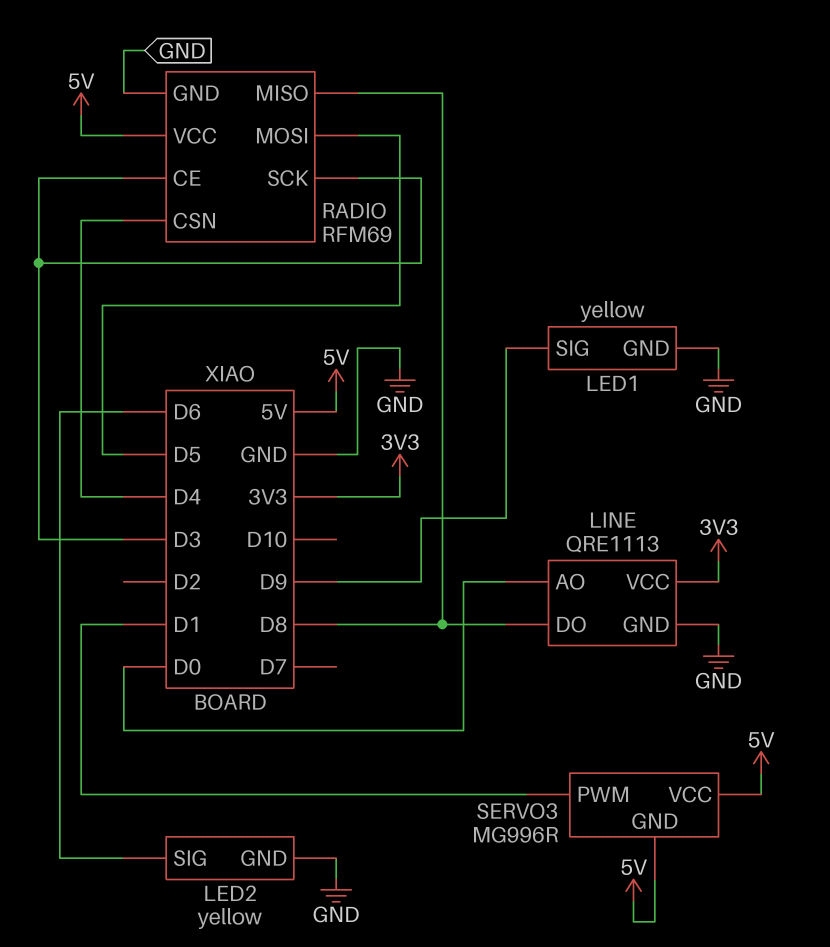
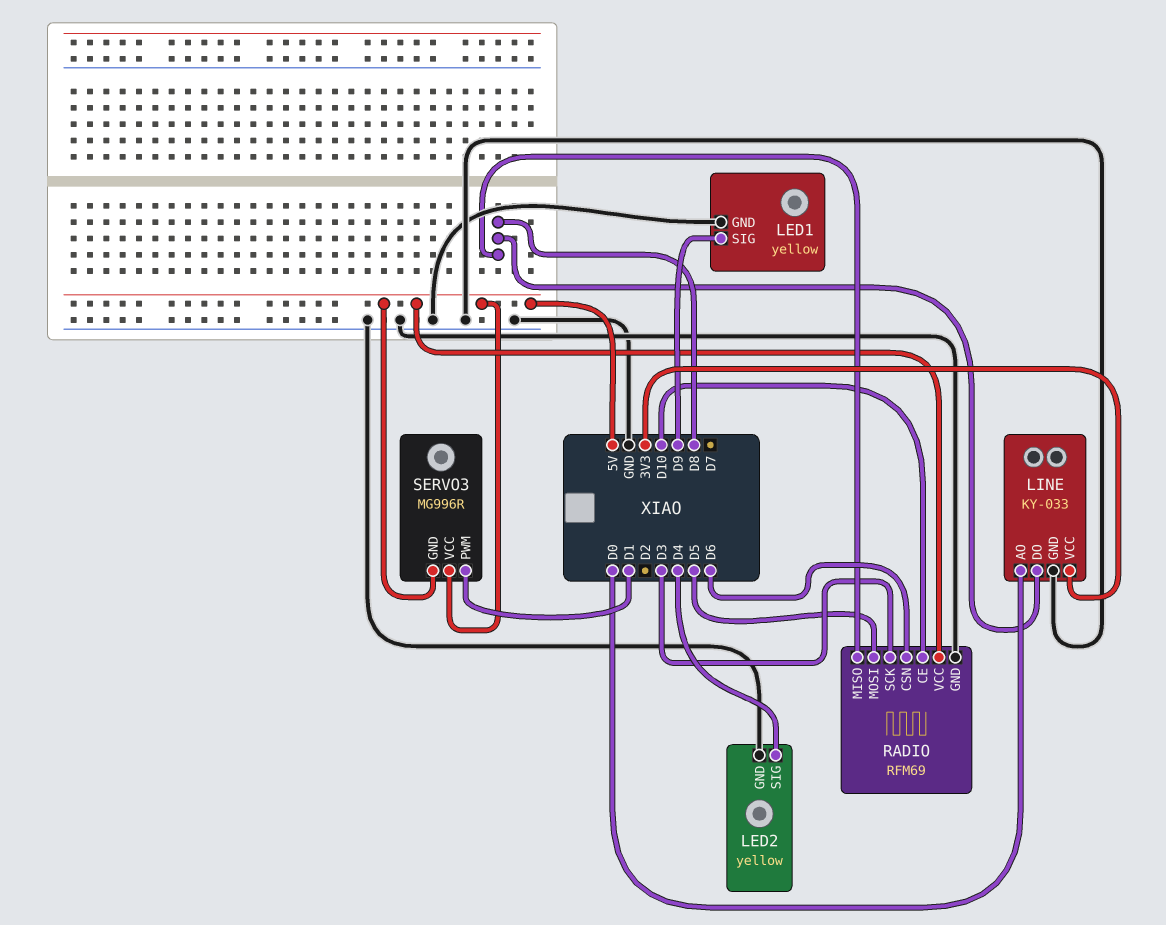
LED2 pin SIG: D6 -> D4
LINE: QRE1113 -> KY-033
RADIO pin CE: D3 -> D10
RADIO pin CSN: D4 -> D6

